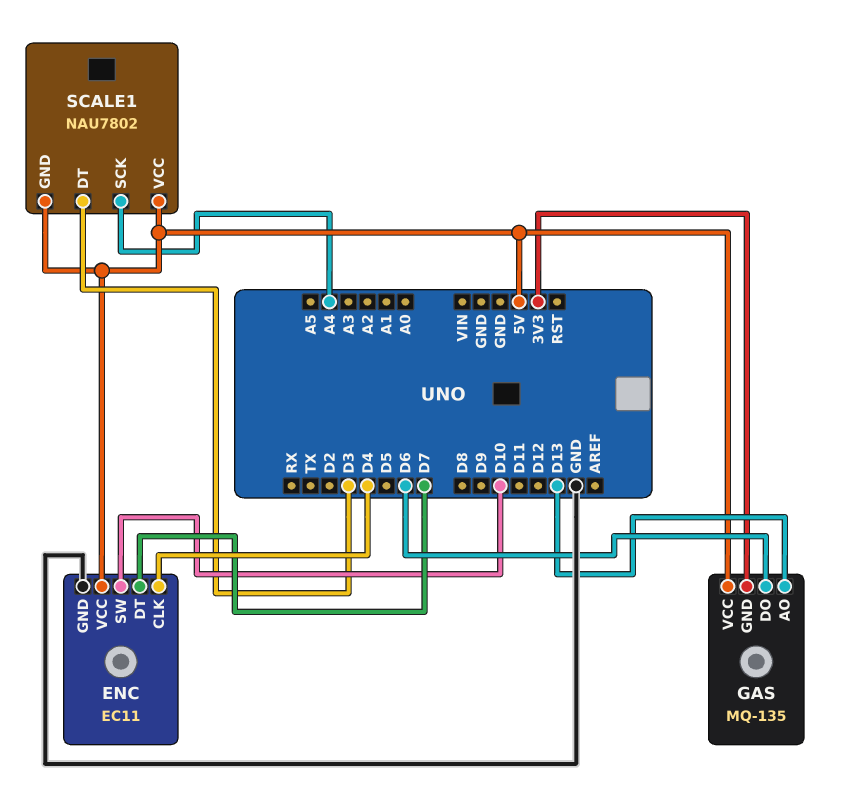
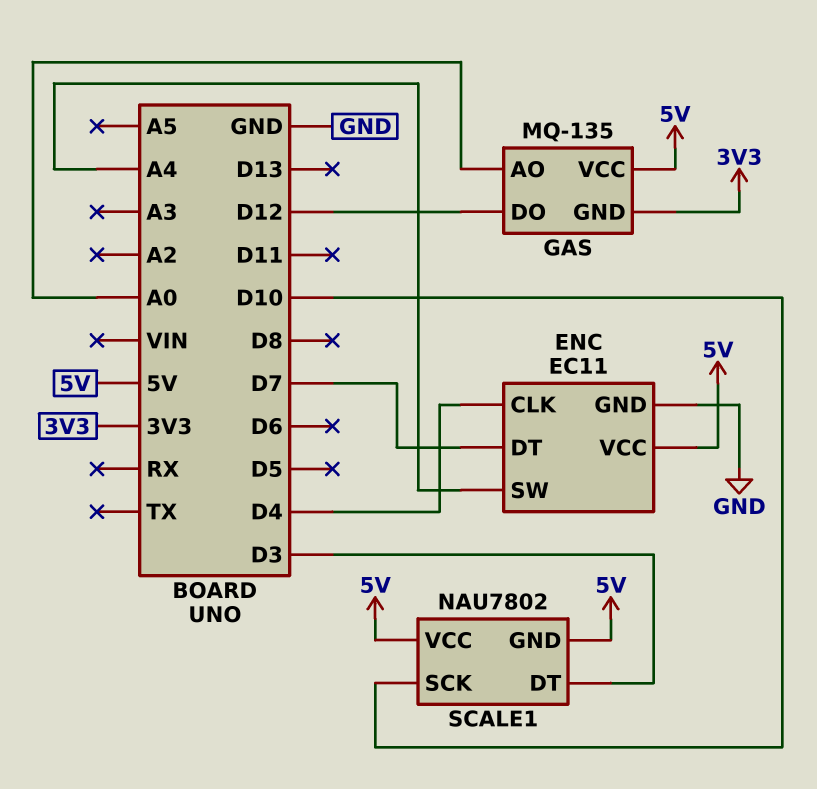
ENC pin SW: D10 -> A4
GAS pin AO: D13 -> A0
GAS pin DO: D6 -> D12
SCALE1 pin SCK: A4 -> D10

